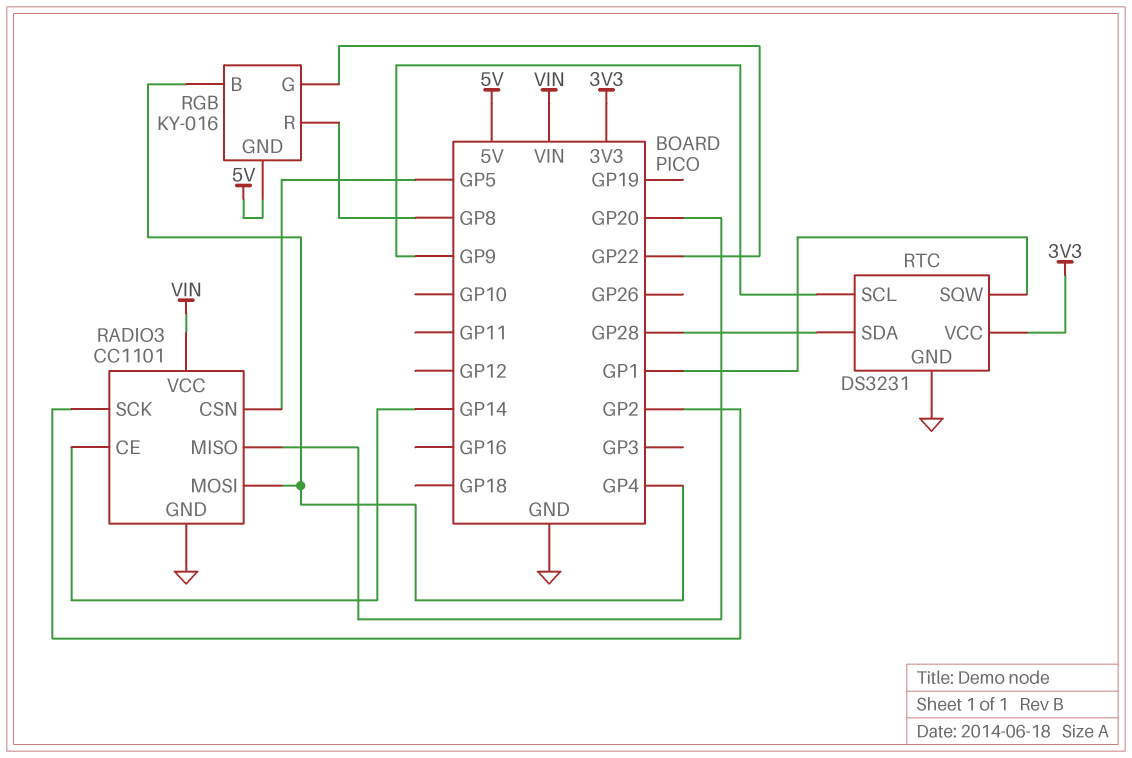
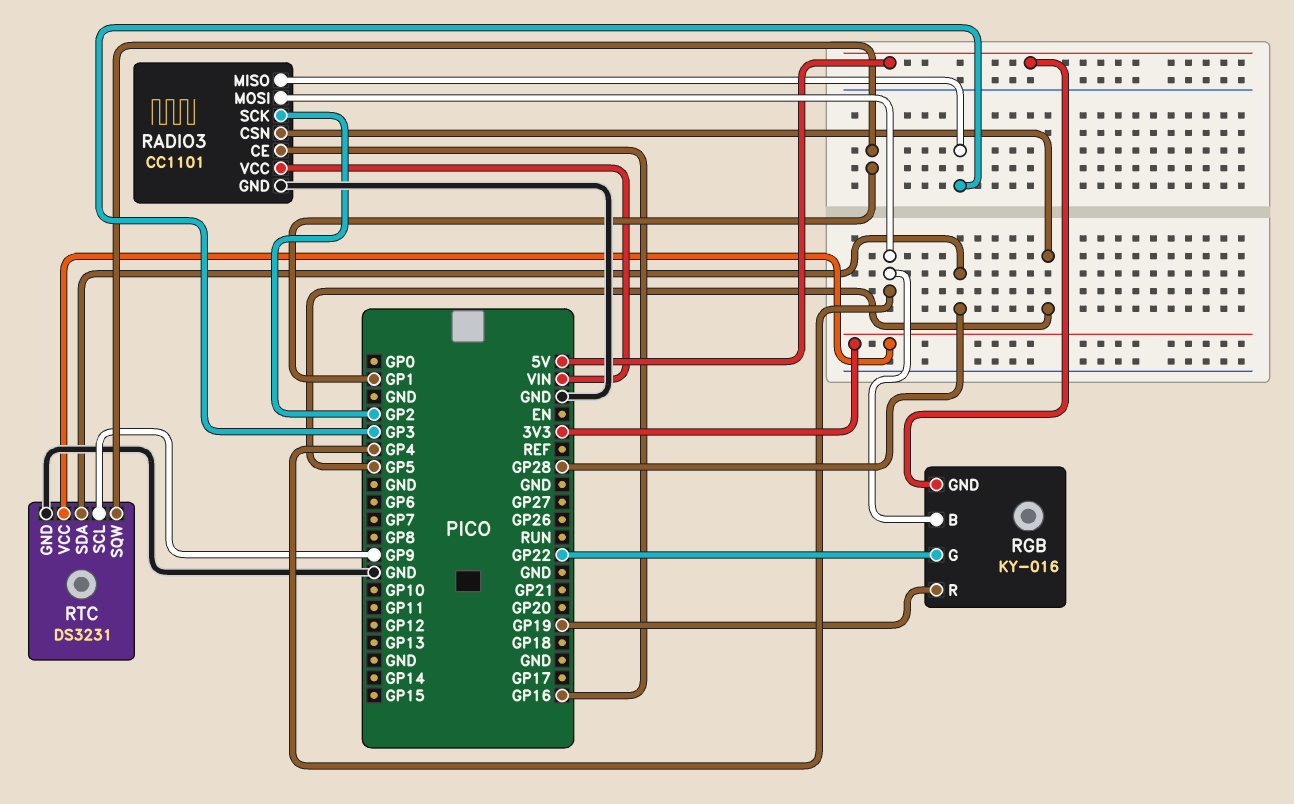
RADIO3 pin CE: GP14 -> GP16
RADIO3 pin MISO: GP20 -> GP3
RGB pin R: GP8 -> GP19

